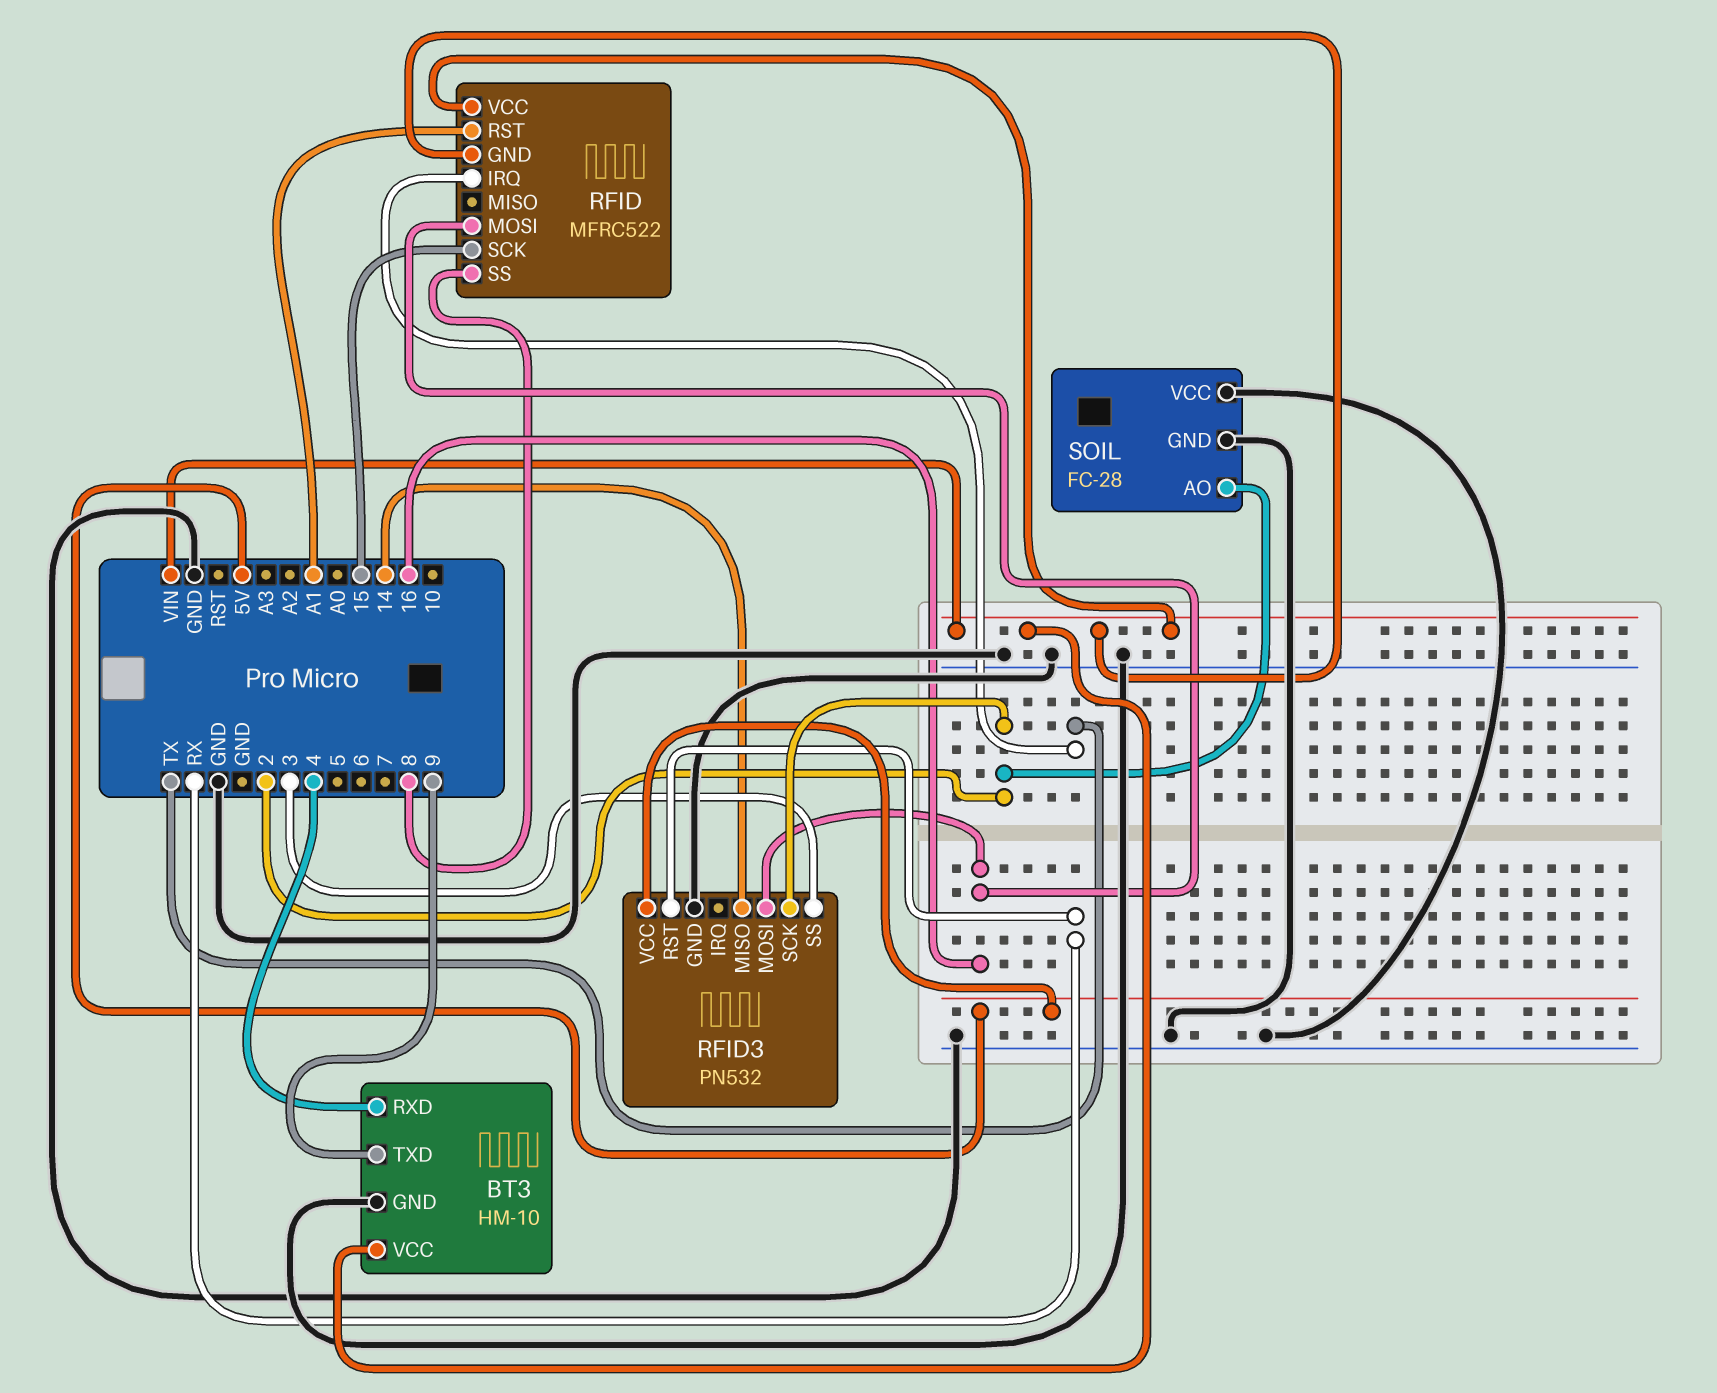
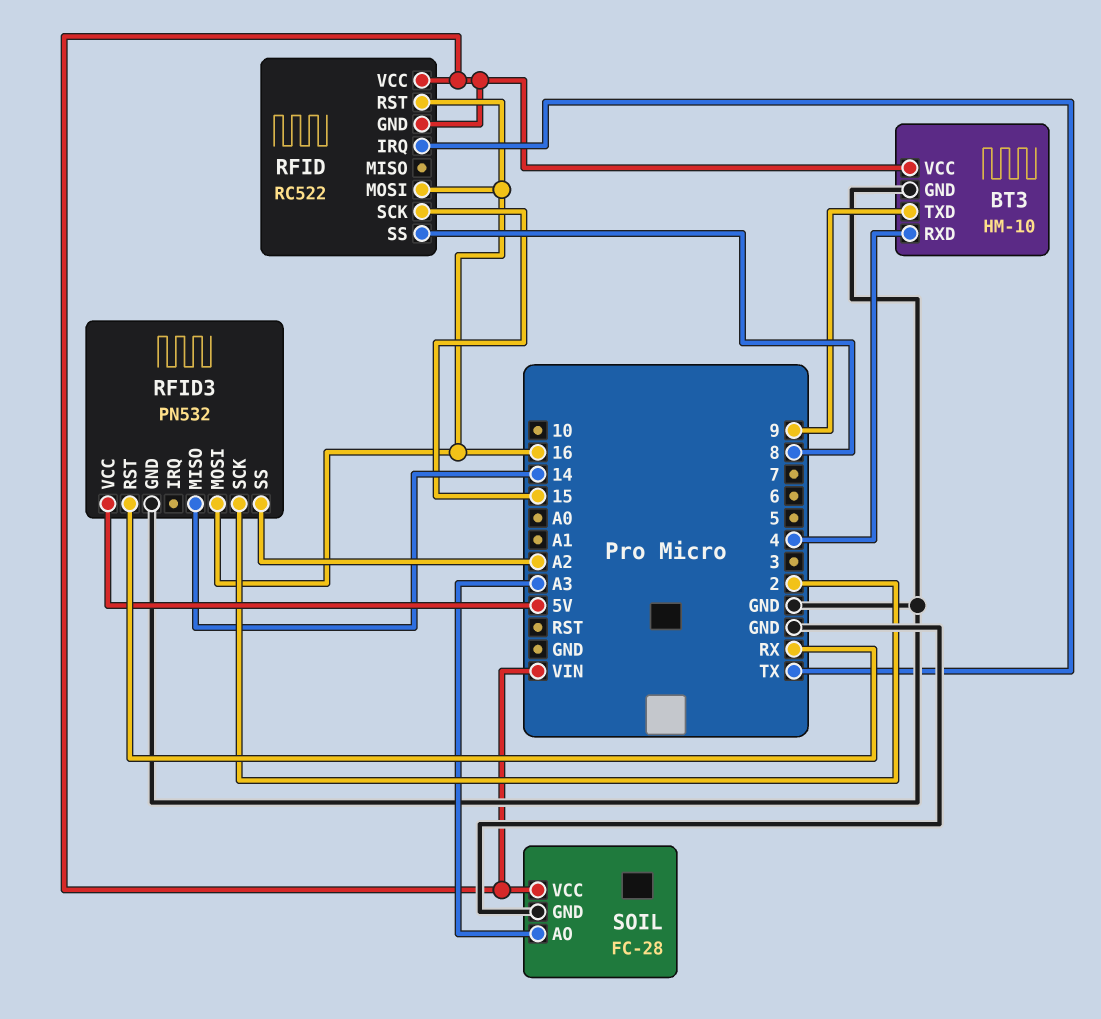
RFID: MFRC522 -> RC522
RFID pin RST: A1 -> 16
RFID3 pin SS: 3 -> A2
SOIL pin AO: 2 -> A3
SOIL pin VCC: GND -> VIN

